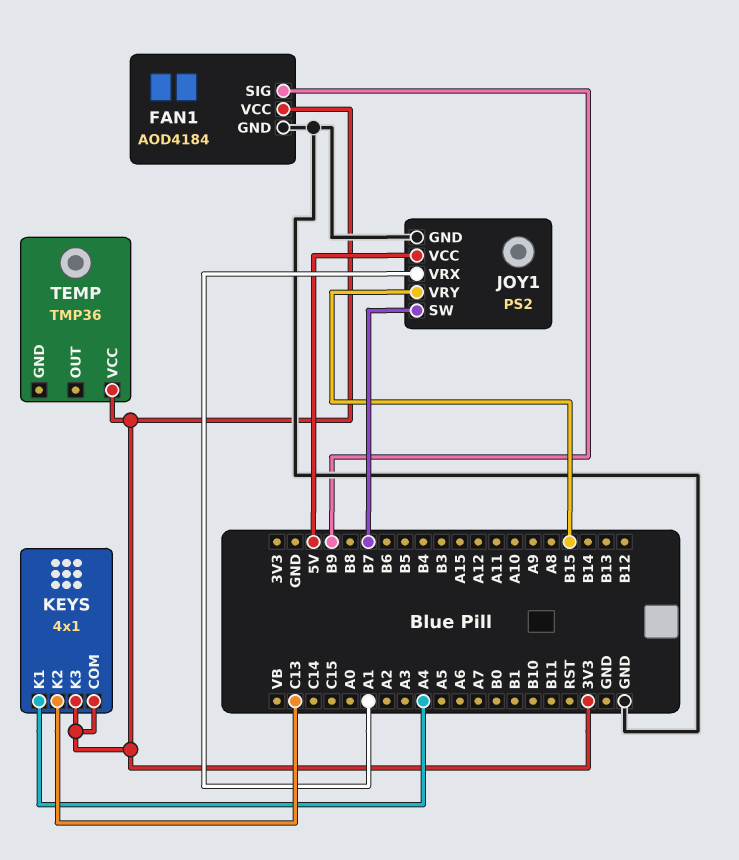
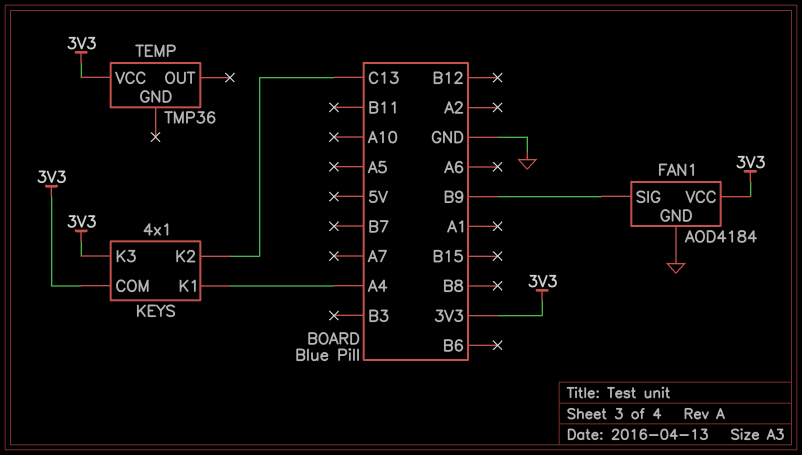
JOY1: PS2 -> none
JOY1 pin GND: GND -> none
JOY1 pin SW: B7 -> none
JOY1 pin VCC: 5V -> none
JOY1 pin VRX: A1 -> none
JOY1 pin VRY: B15 -> none

